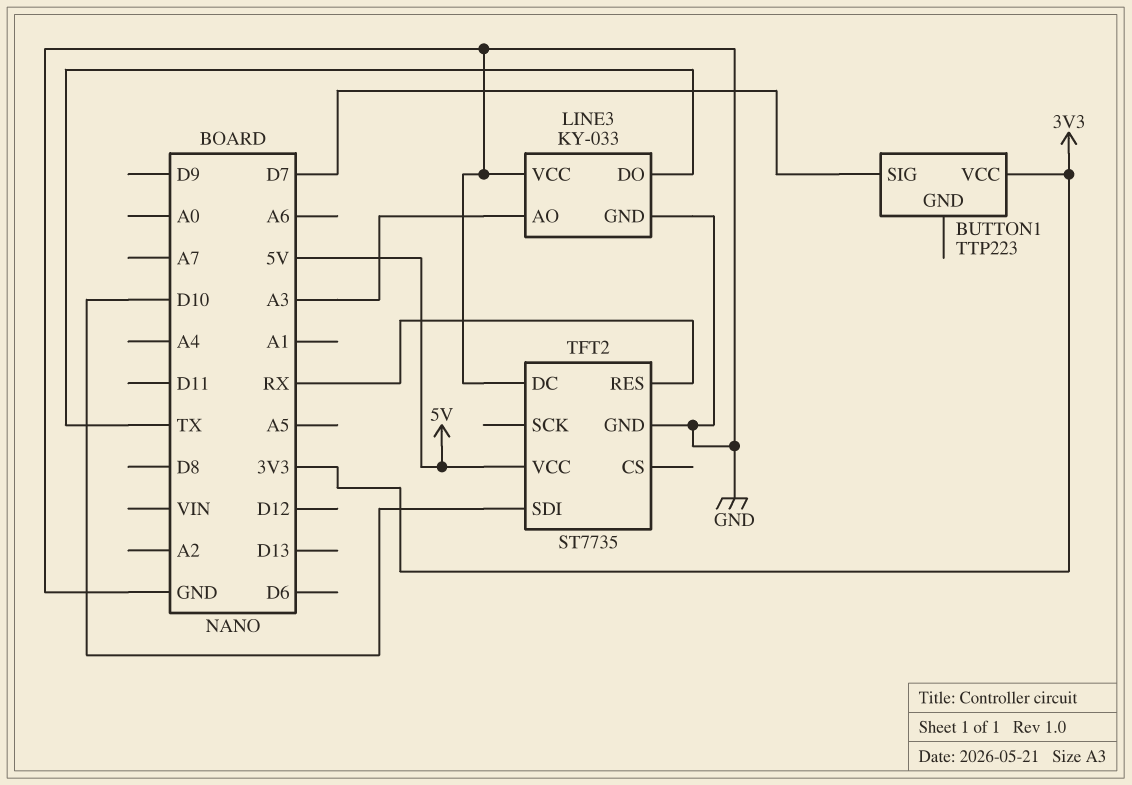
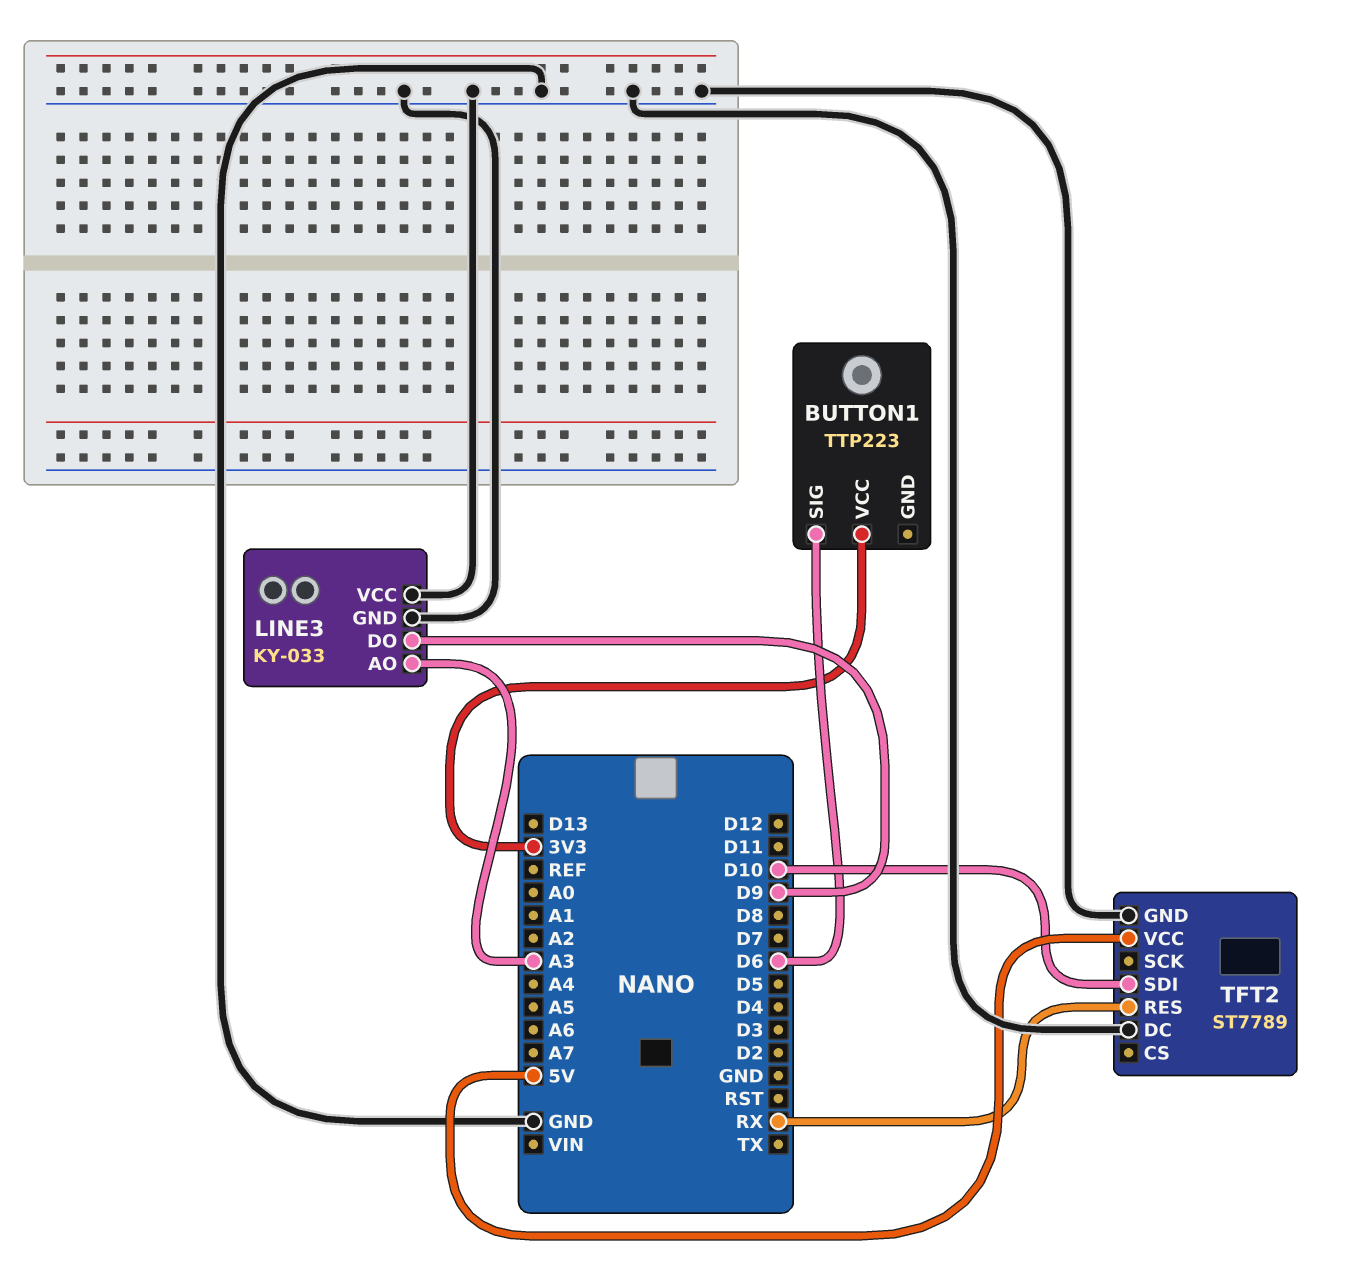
BUTTON1 pin SIG: D7 -> D6
LINE3 pin DO: TX -> D9
TFT2: ST7735 -> ST7789

